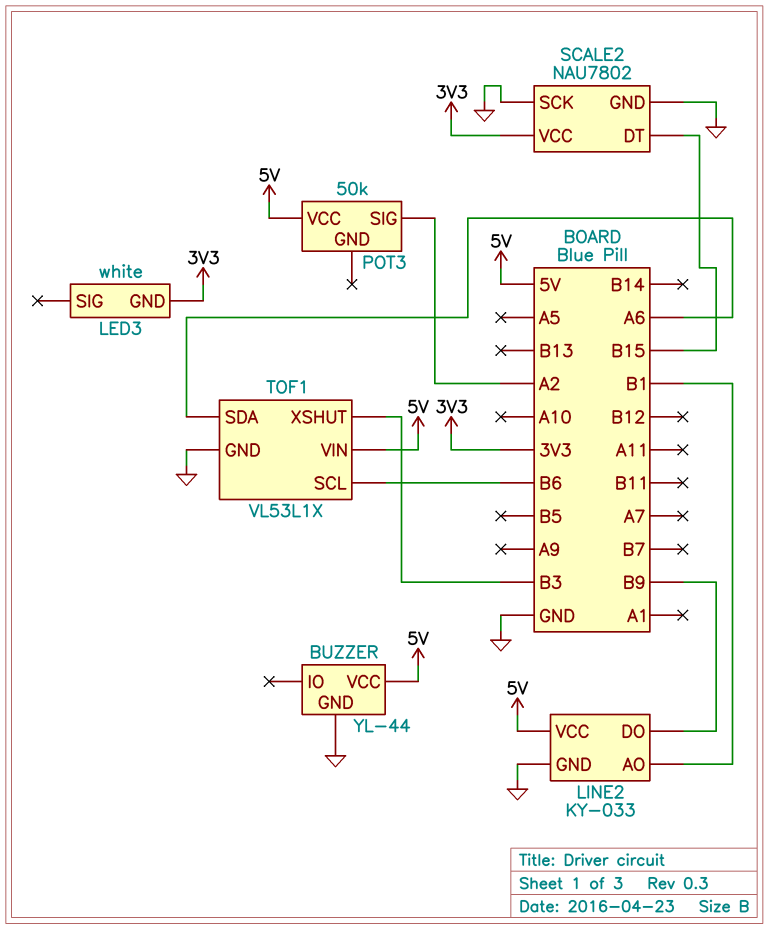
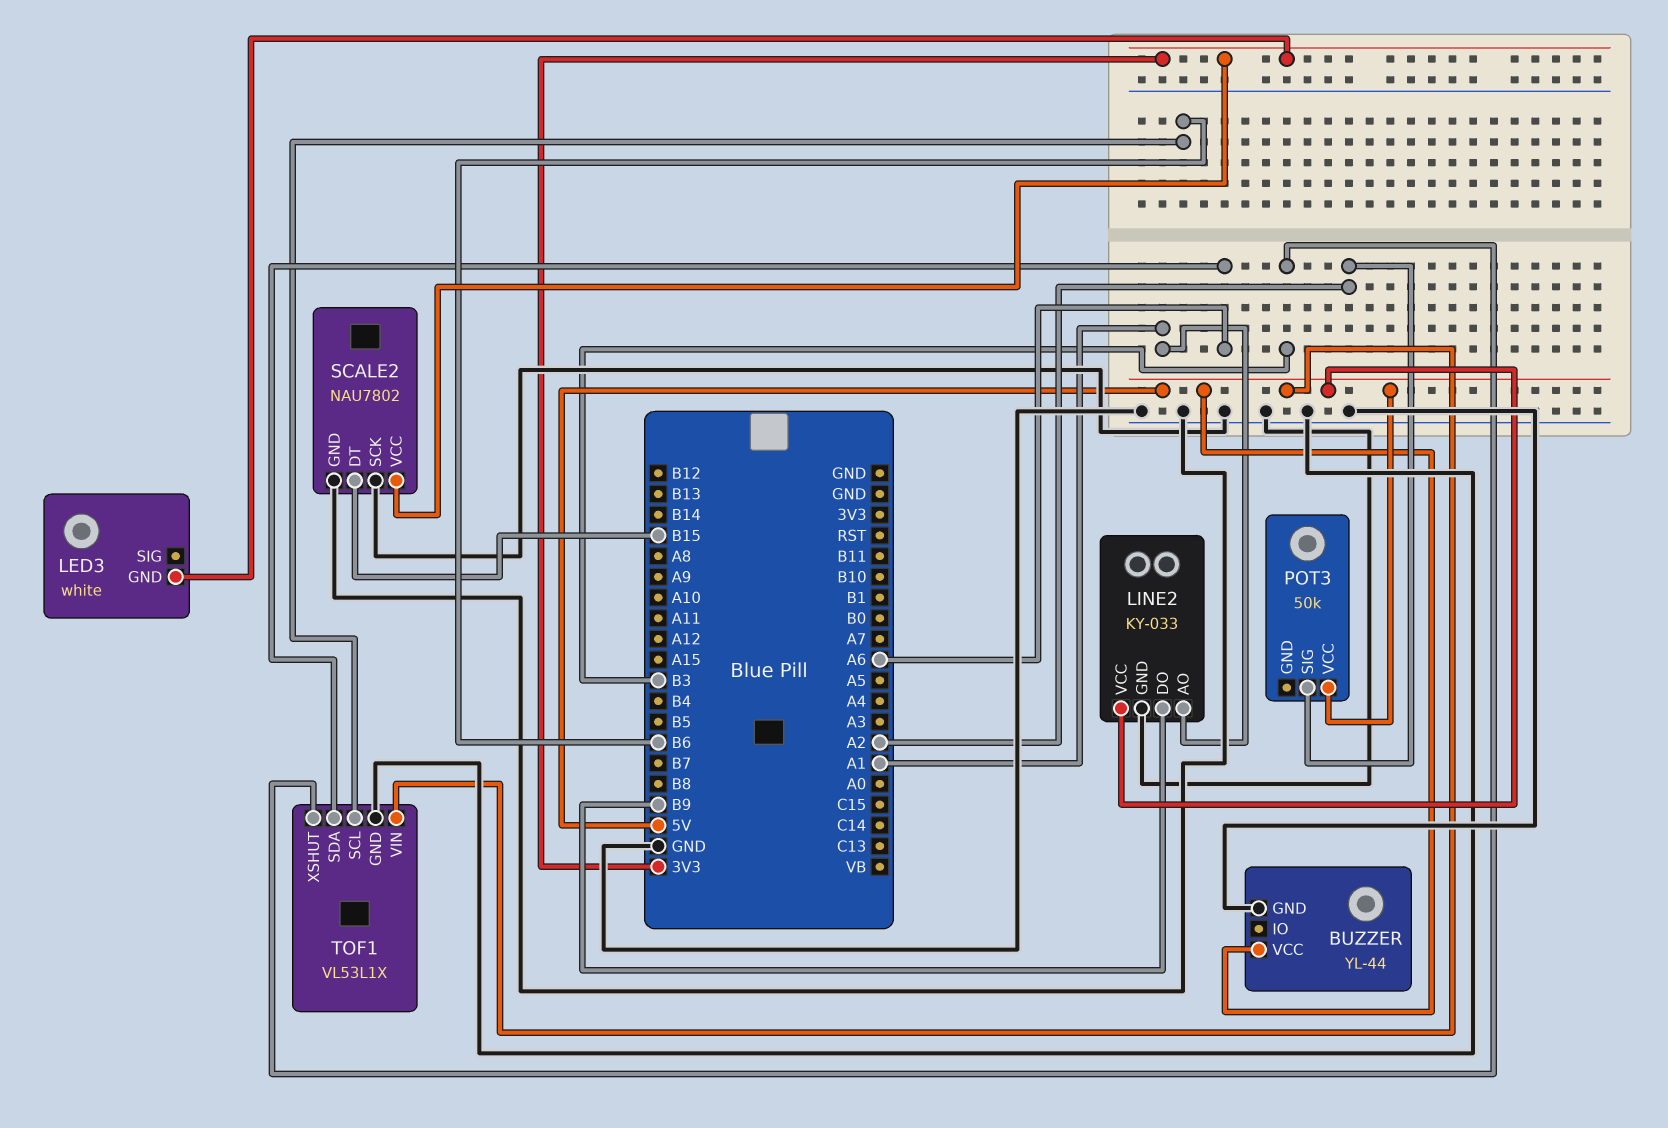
LINE2 pin AO: B1 -> A1

